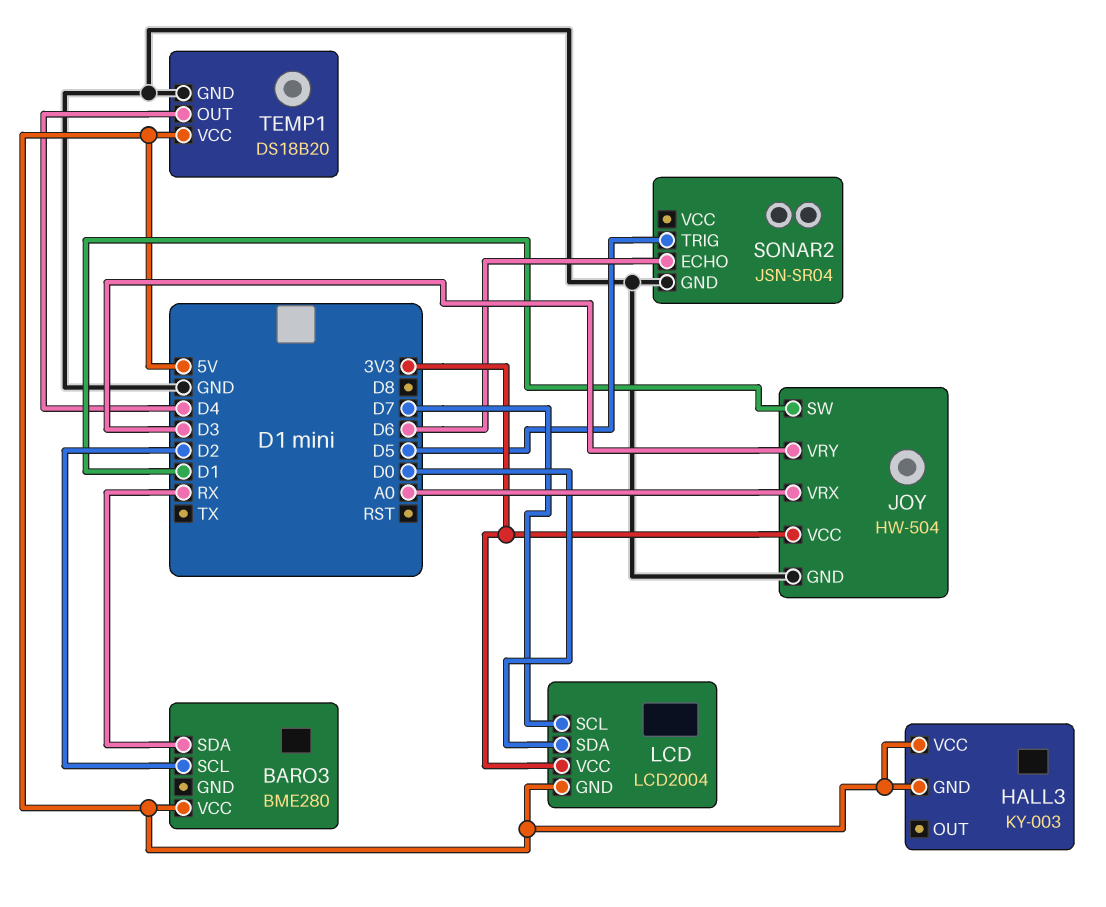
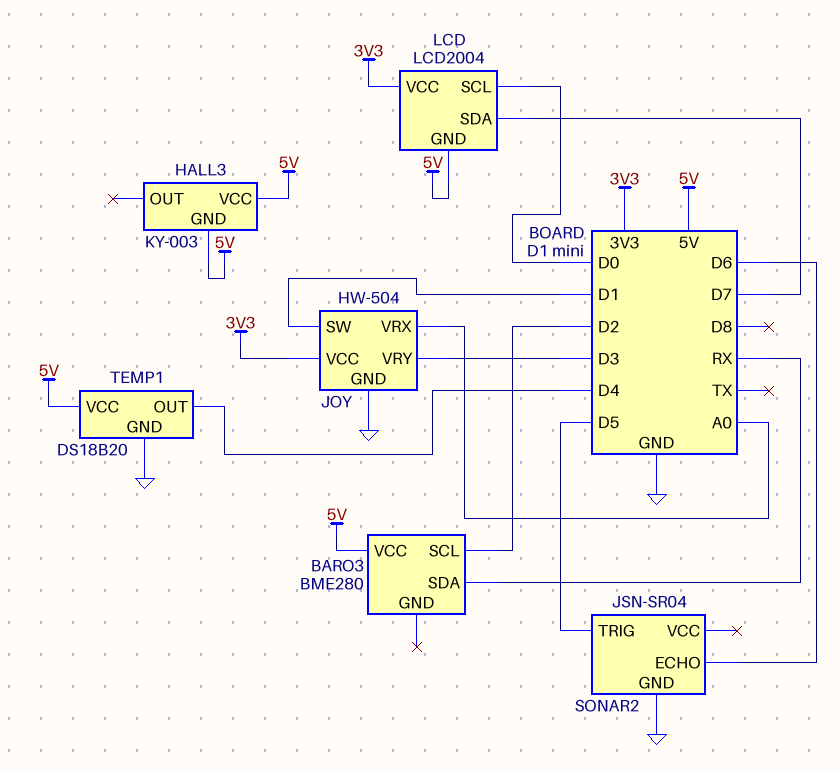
LCD pin SCL: D7 -> D0
LCD pin SDA: D0 -> D7

